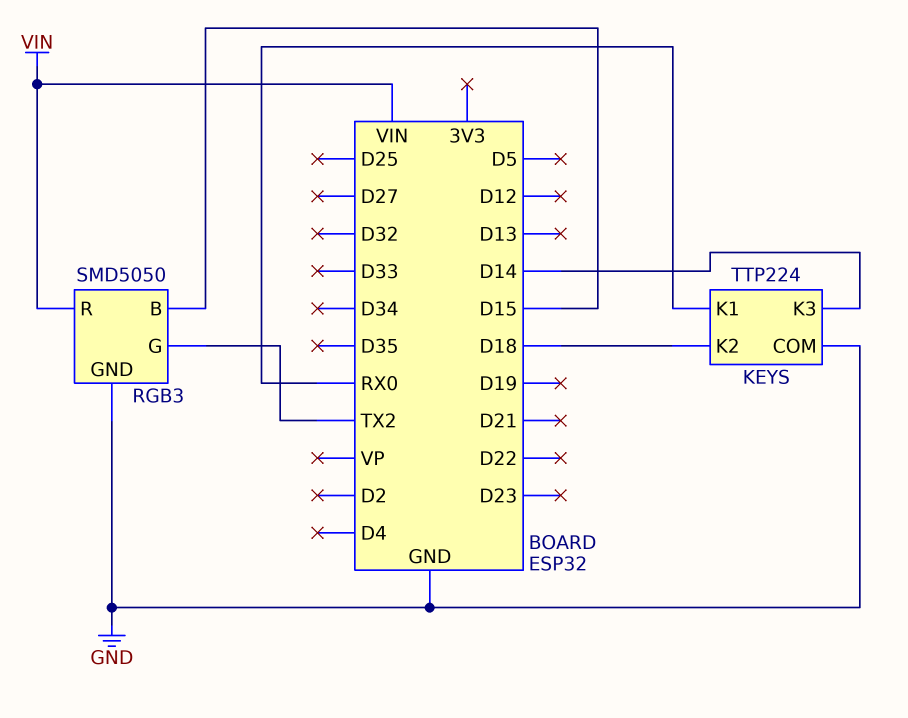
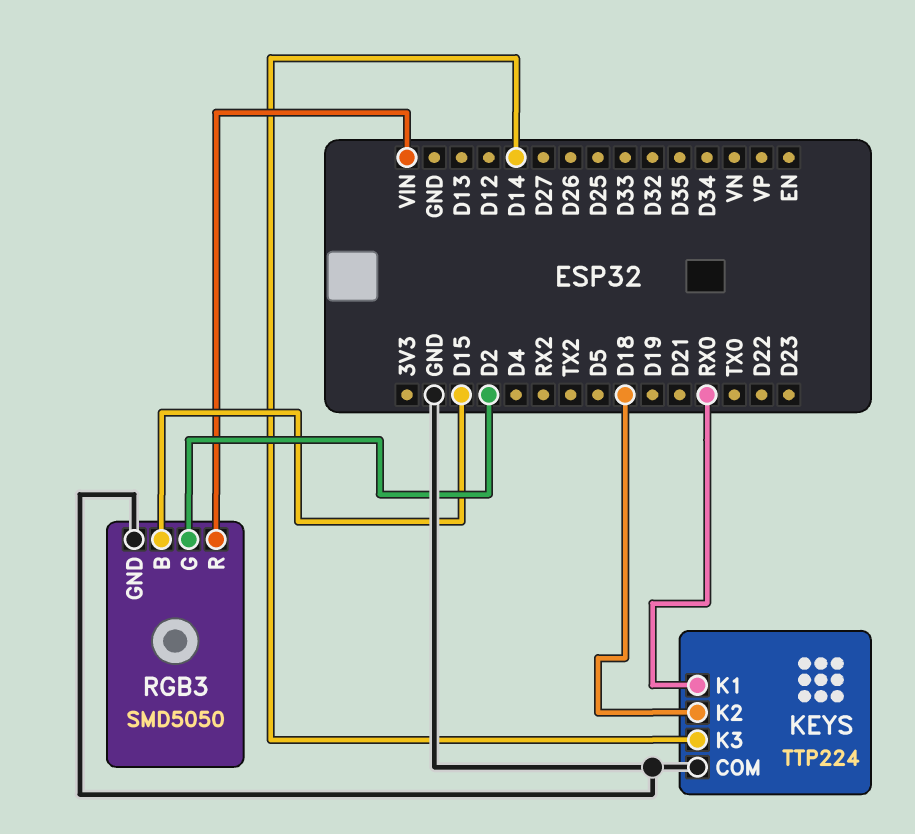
RGB3 pin G: TX2 -> D2

